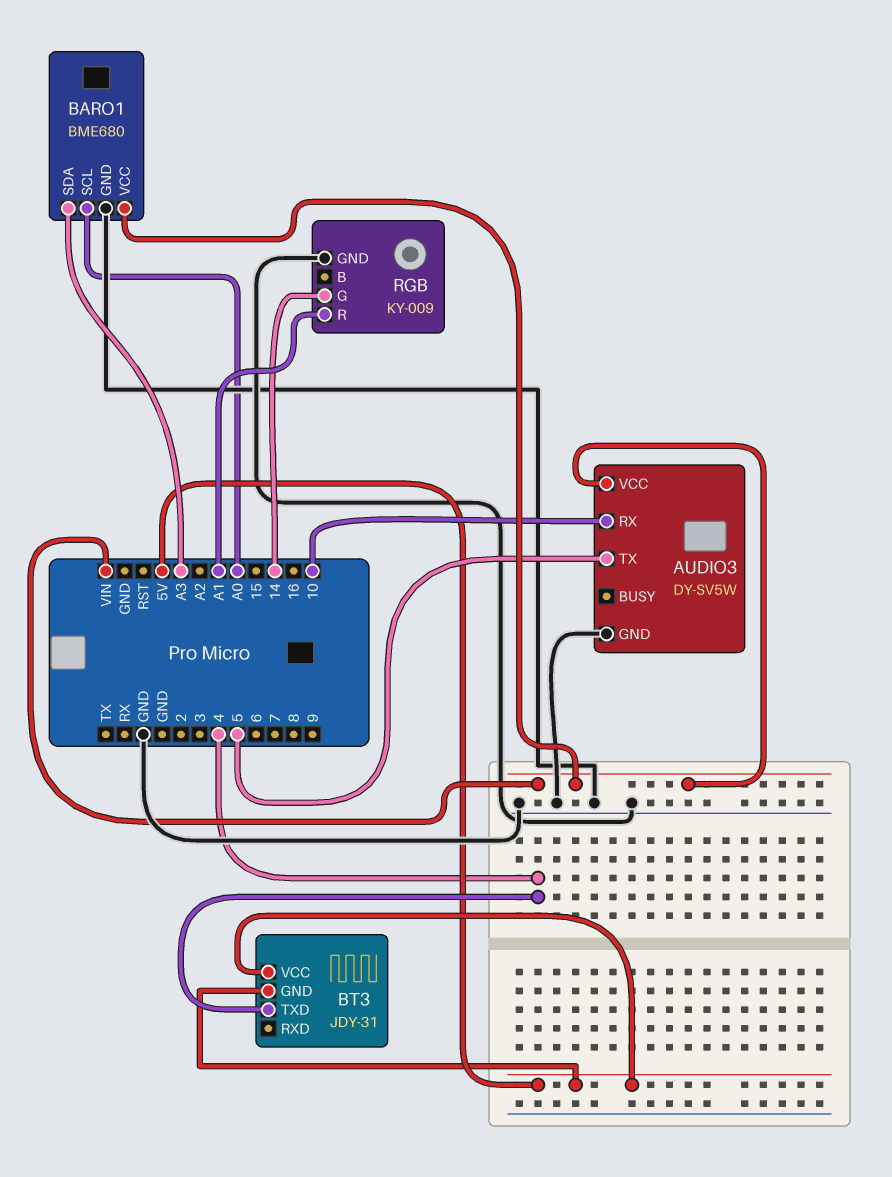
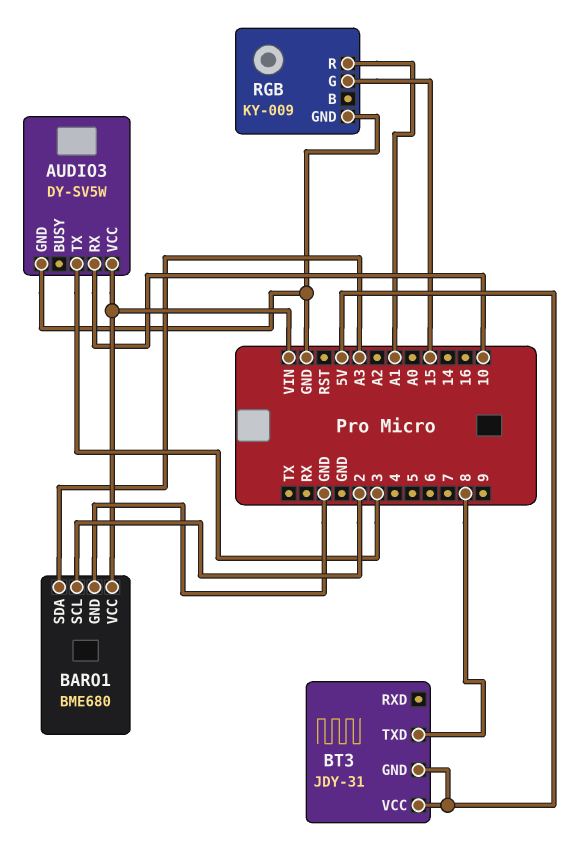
AUDIO3 pin TX: 5 -> 3
BARO1 pin SCL: A0 -> 2
BT3 pin TXD: 4 -> 8
RGB pin G: 14 -> 15

